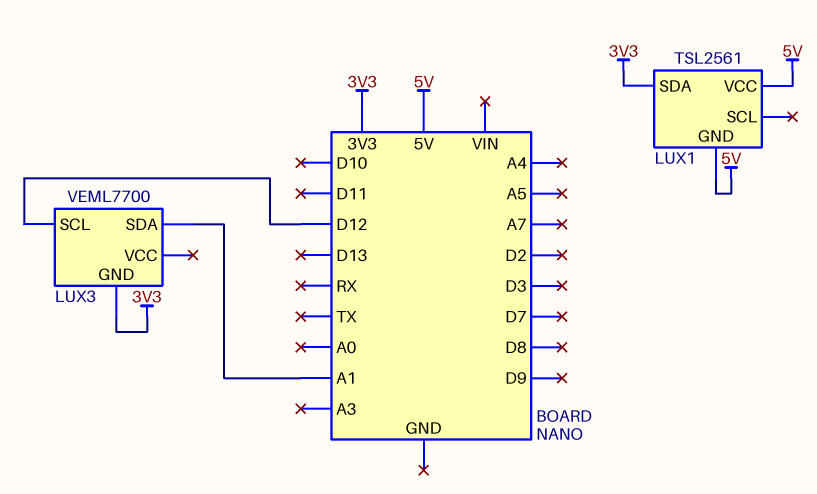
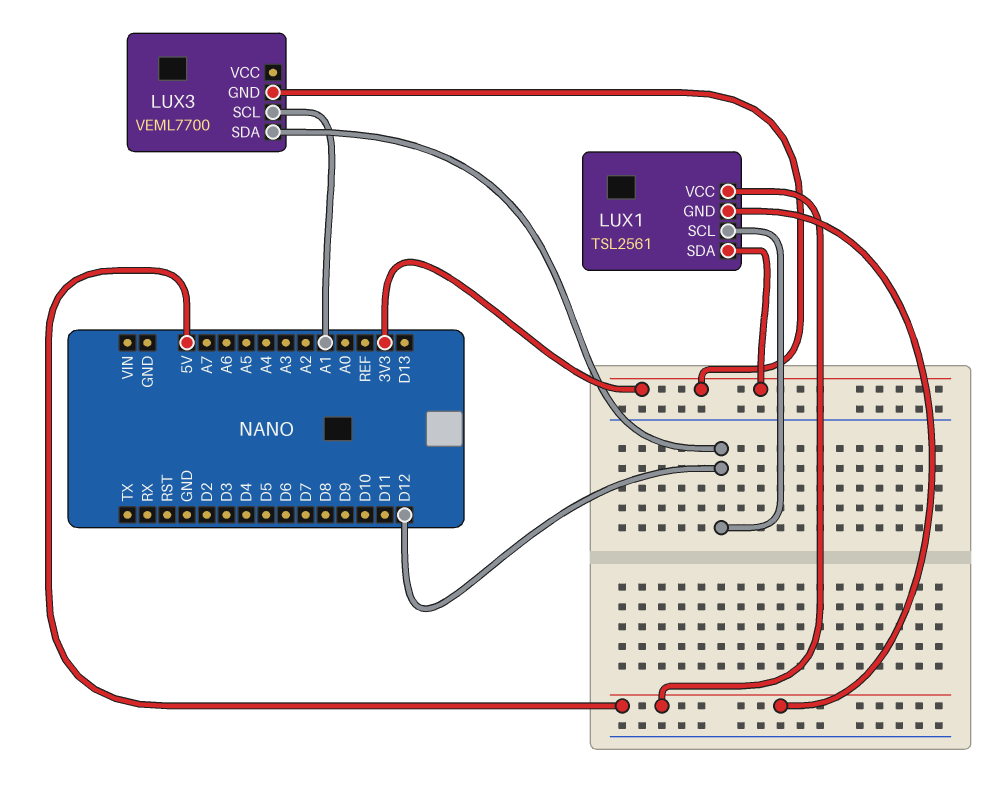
LUX1 pin SCL: none -> D12
LUX3 pin SCL: D12 -> A1
LUX3 pin SDA: A1 -> D12

